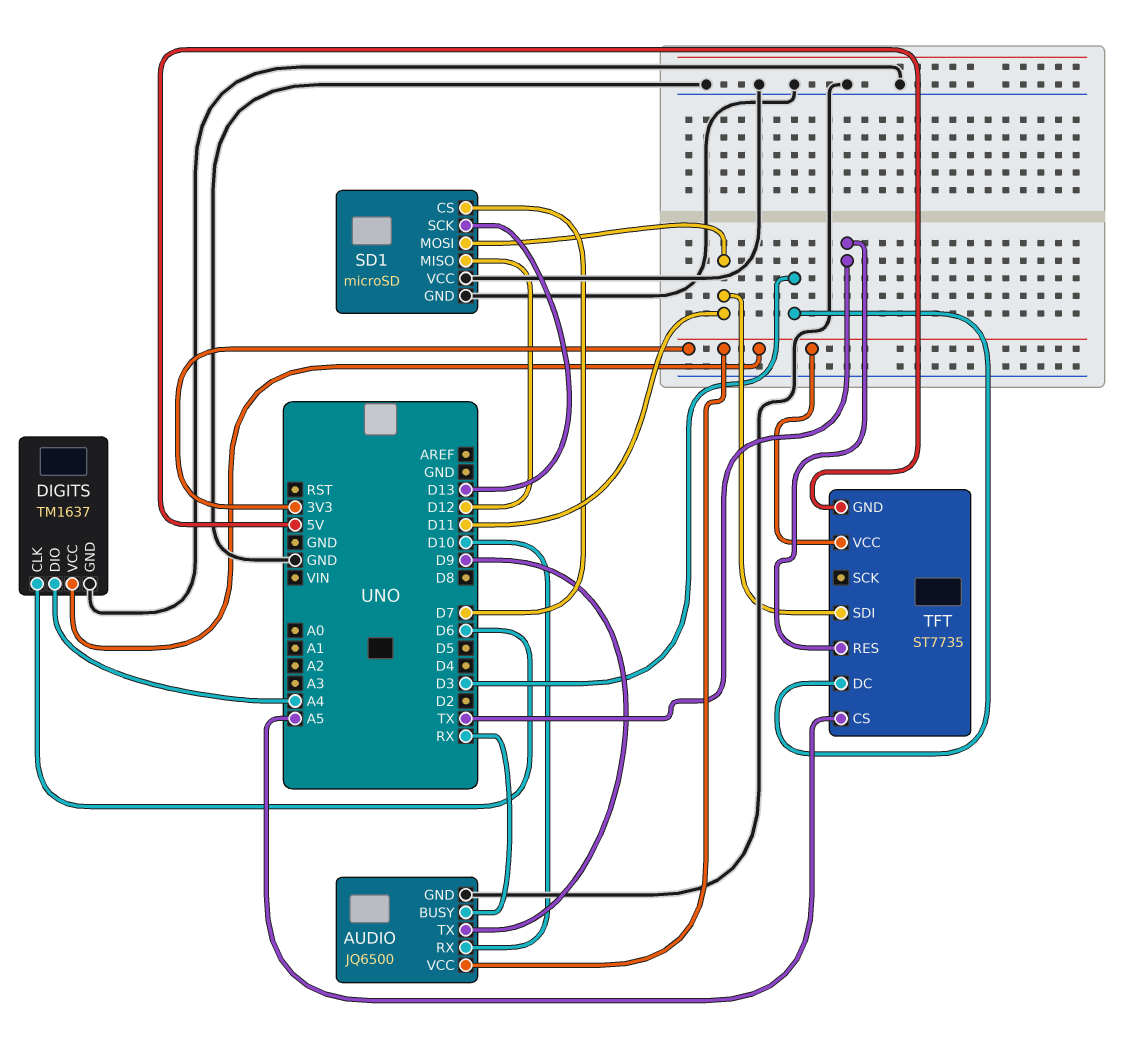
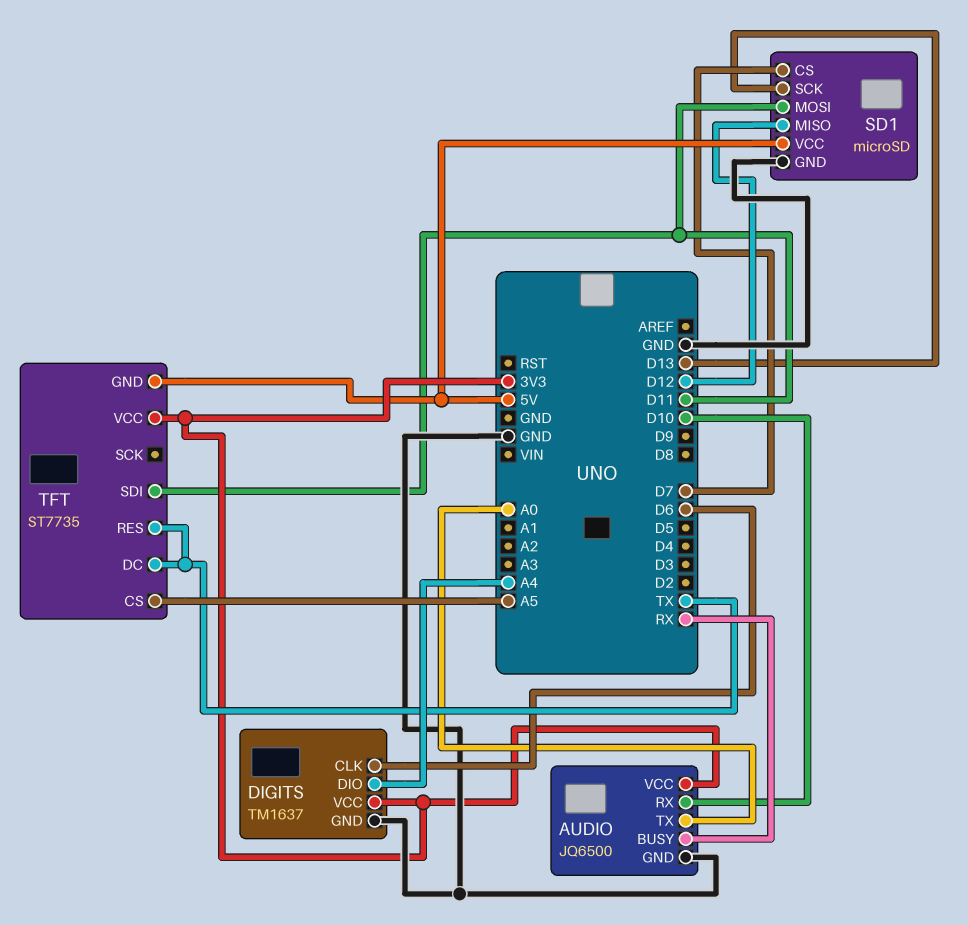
AUDIO pin TX: D9 -> A0
SD1 pin VCC: GND -> 5V
TFT pin DC: D3 -> TX

